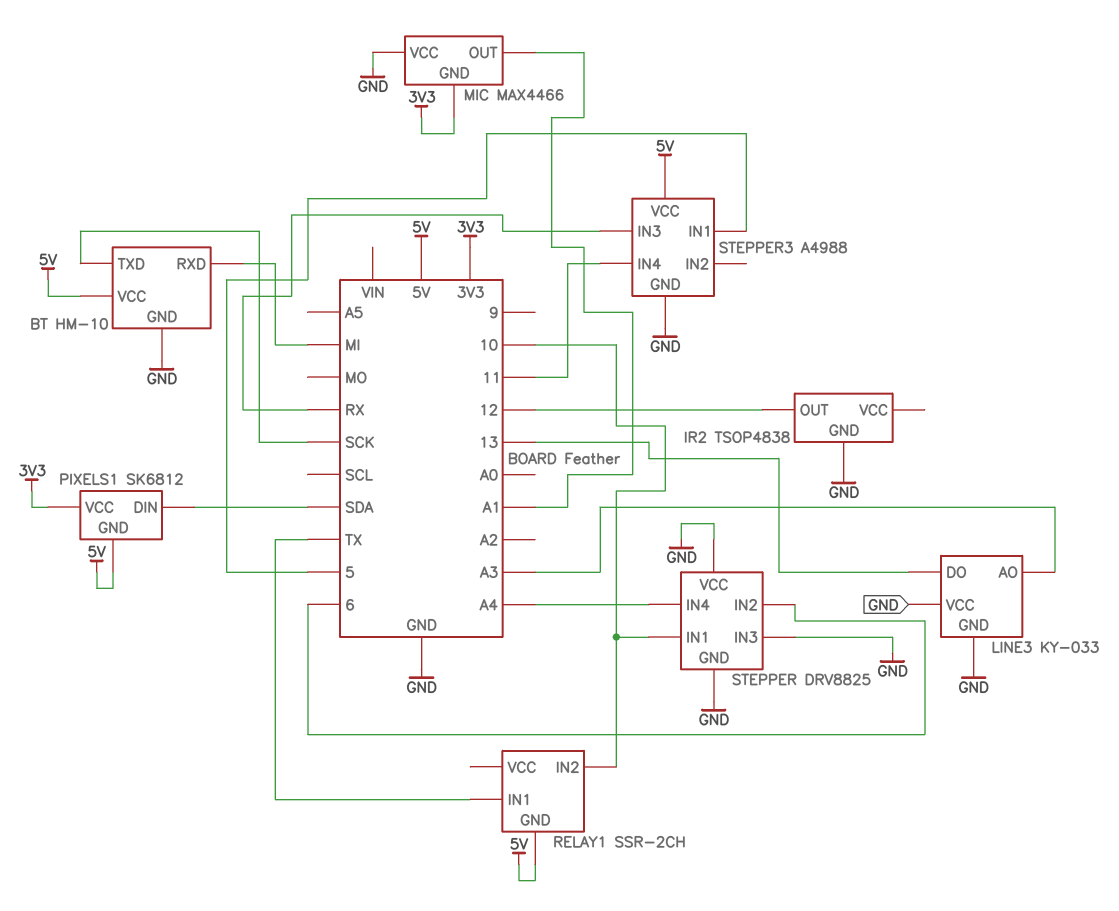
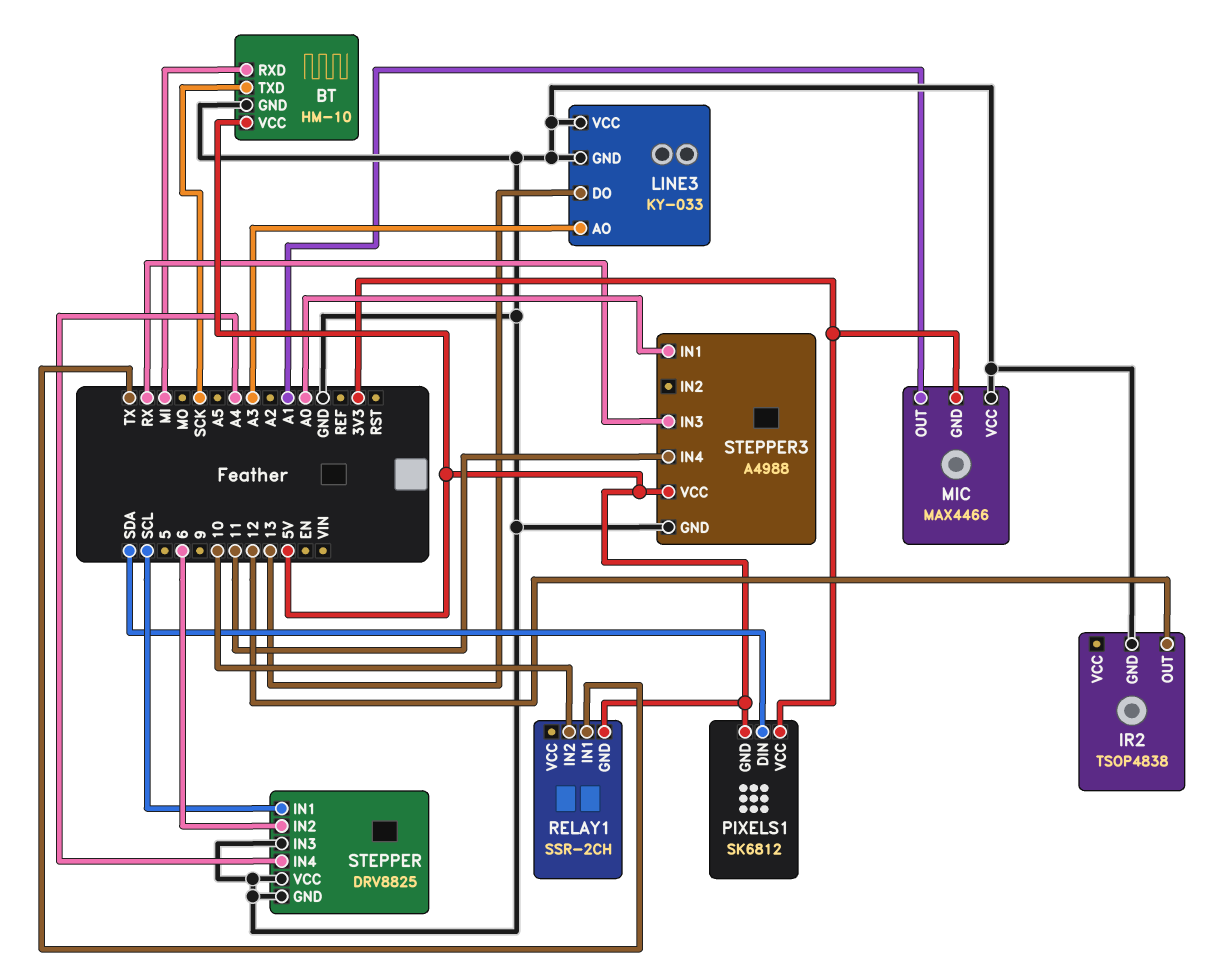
STEPPER pin IN1: 10 -> SCL
STEPPER3 pin IN1: 5 -> A0

